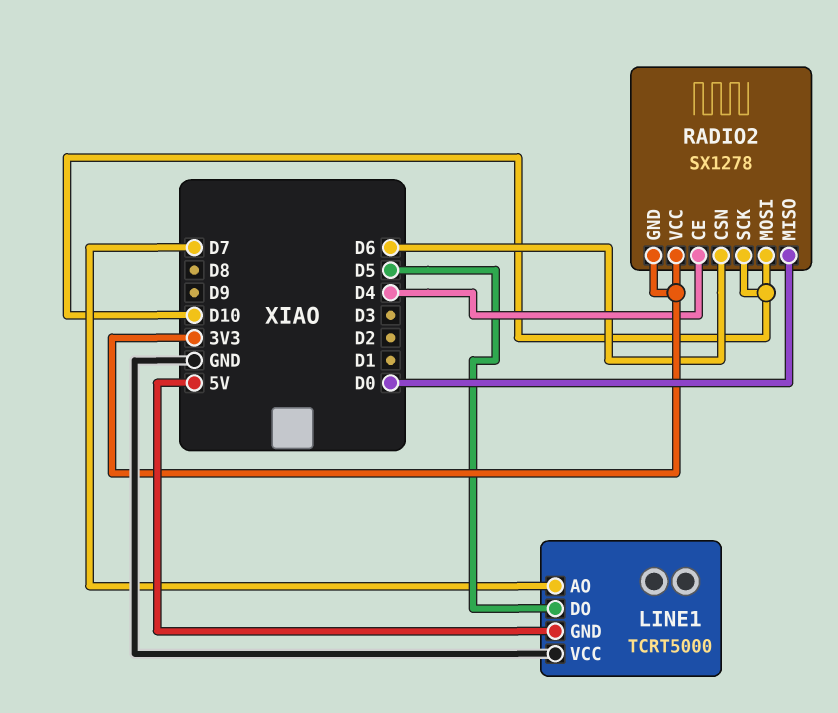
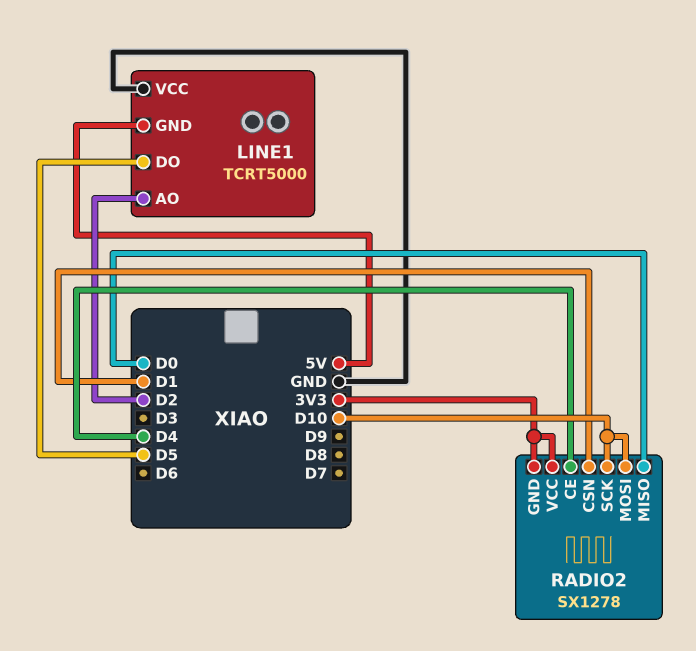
LINE1 pin AO: D7 -> D2
RADIO2 pin CSN: D6 -> D1

